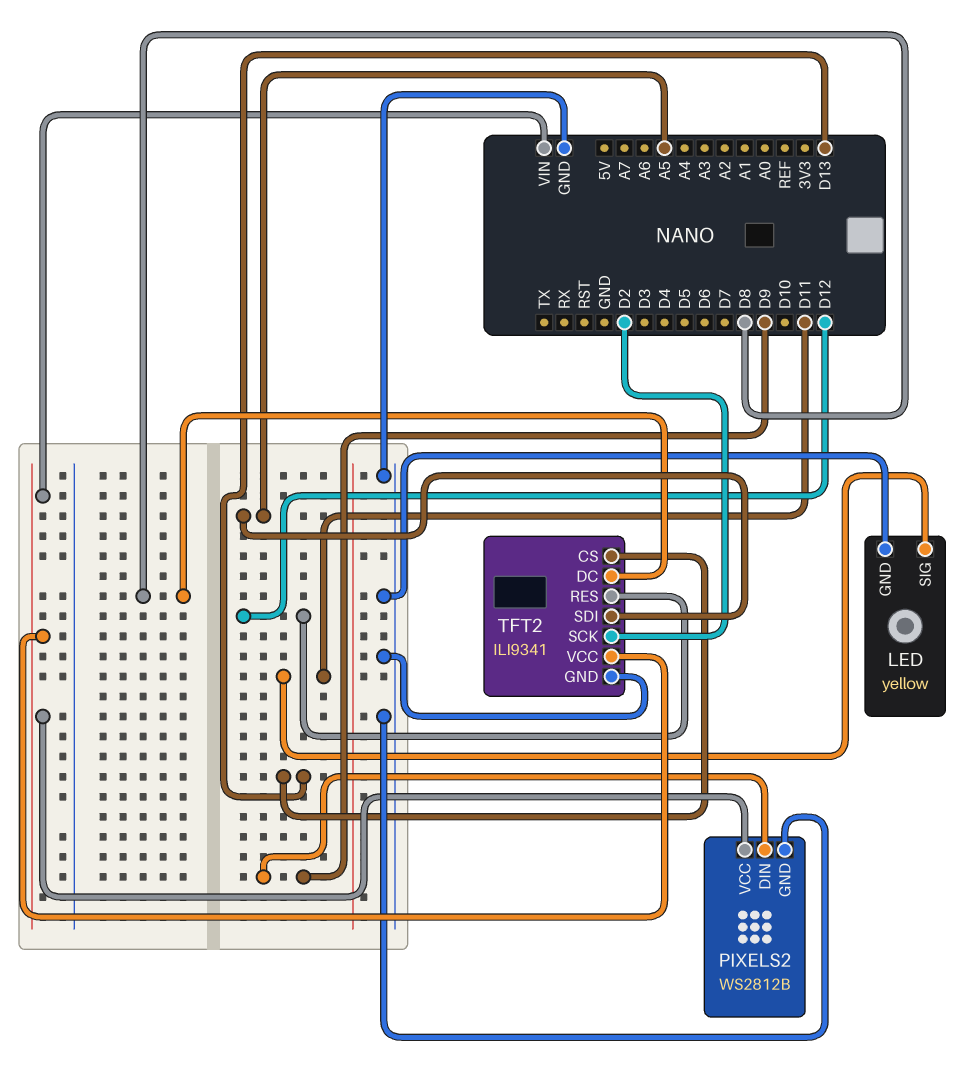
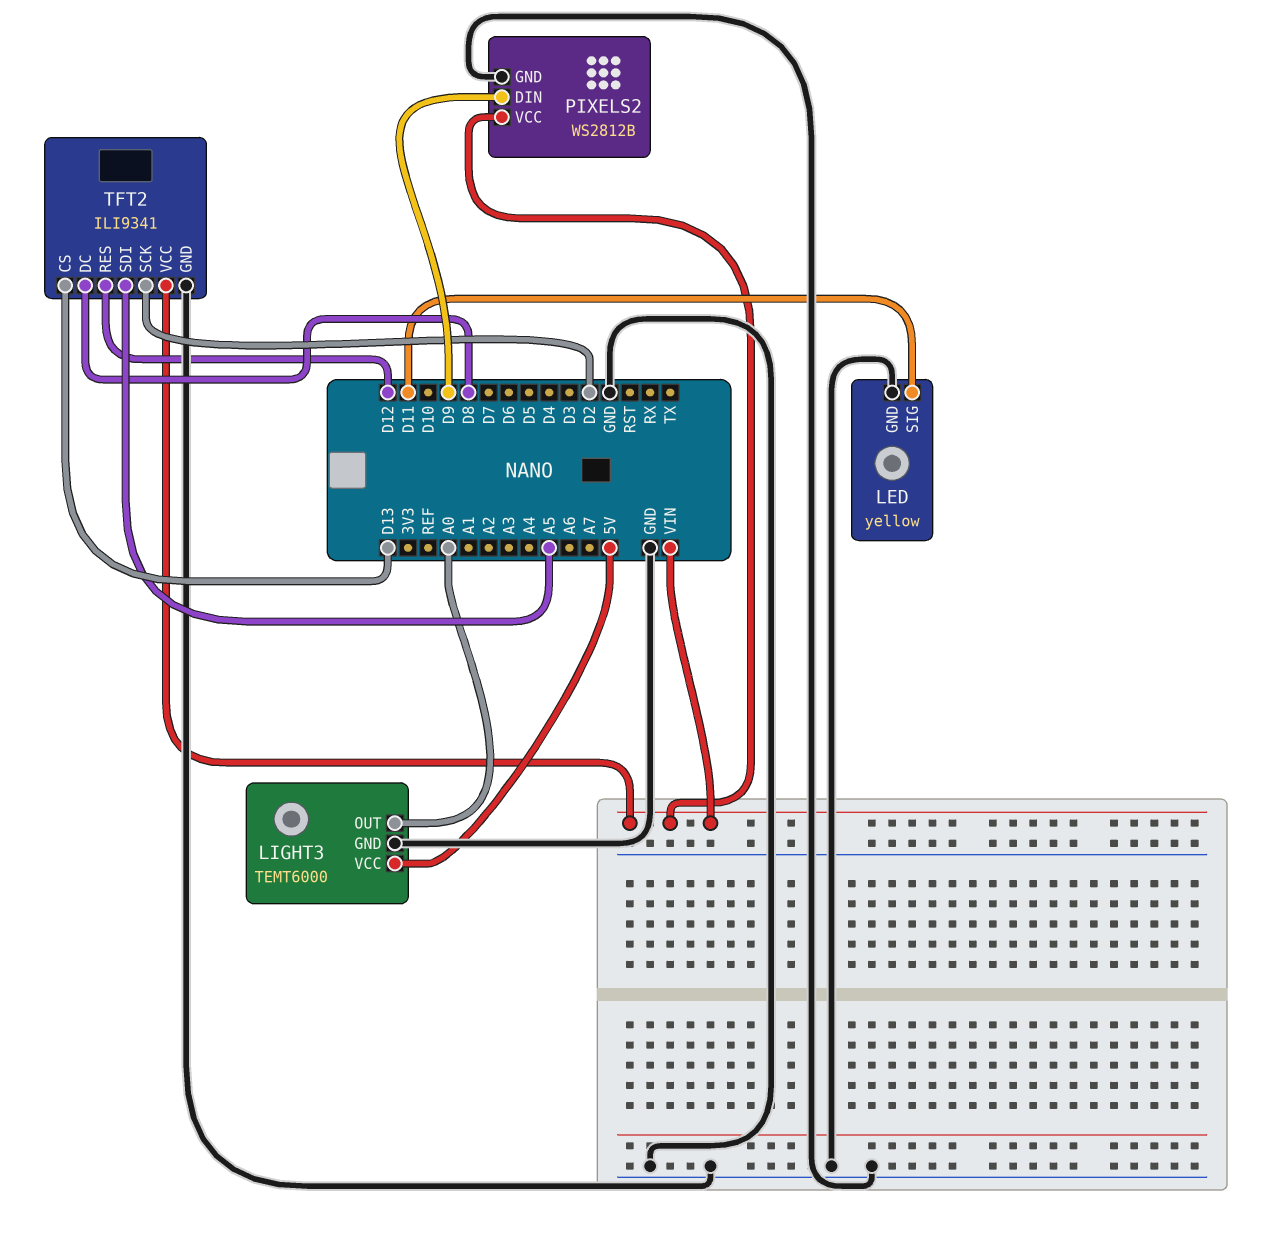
LIGHT3: none -> TEMT6000
LIGHT3 pin GND: none -> GND
LIGHT3 pin OUT: none -> A0
LIGHT3 pin VCC: none -> 5V

